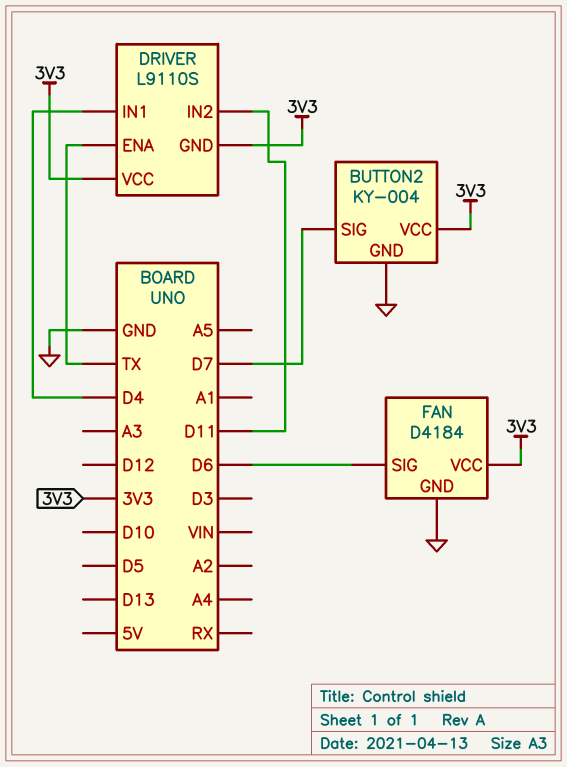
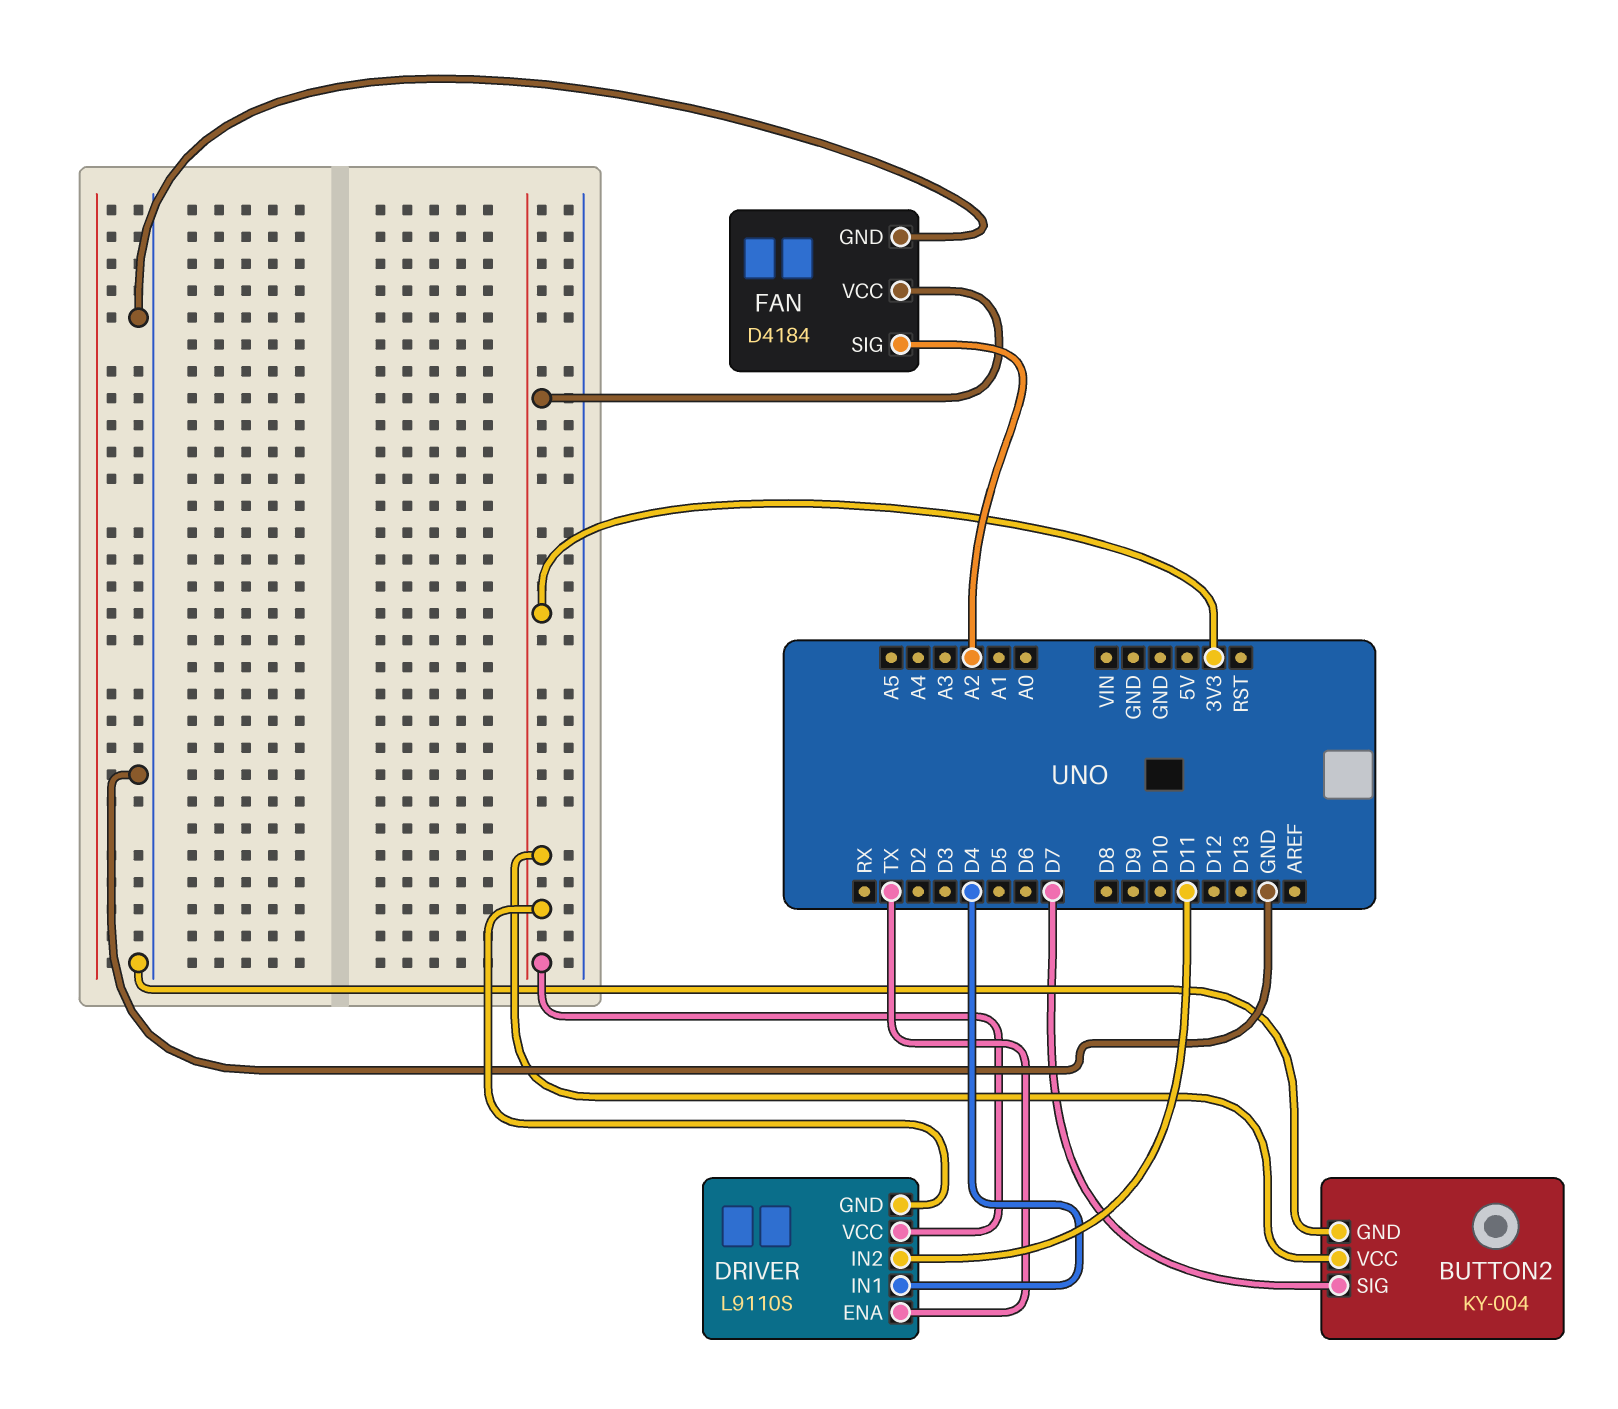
FAN pin SIG: D6 -> A2

